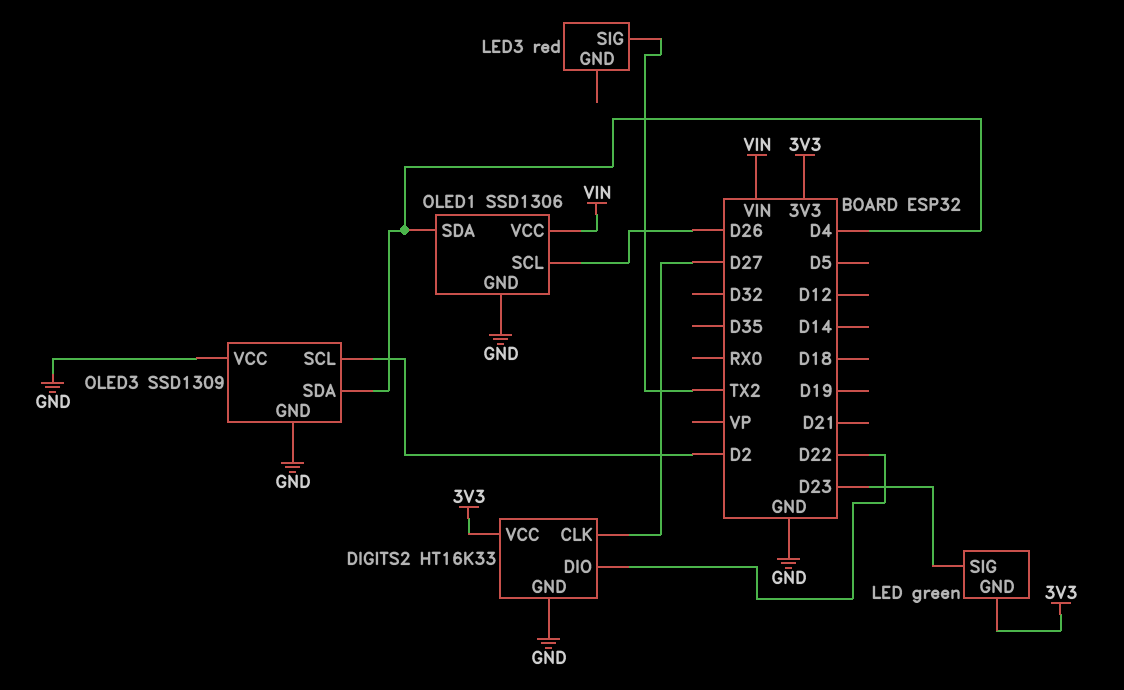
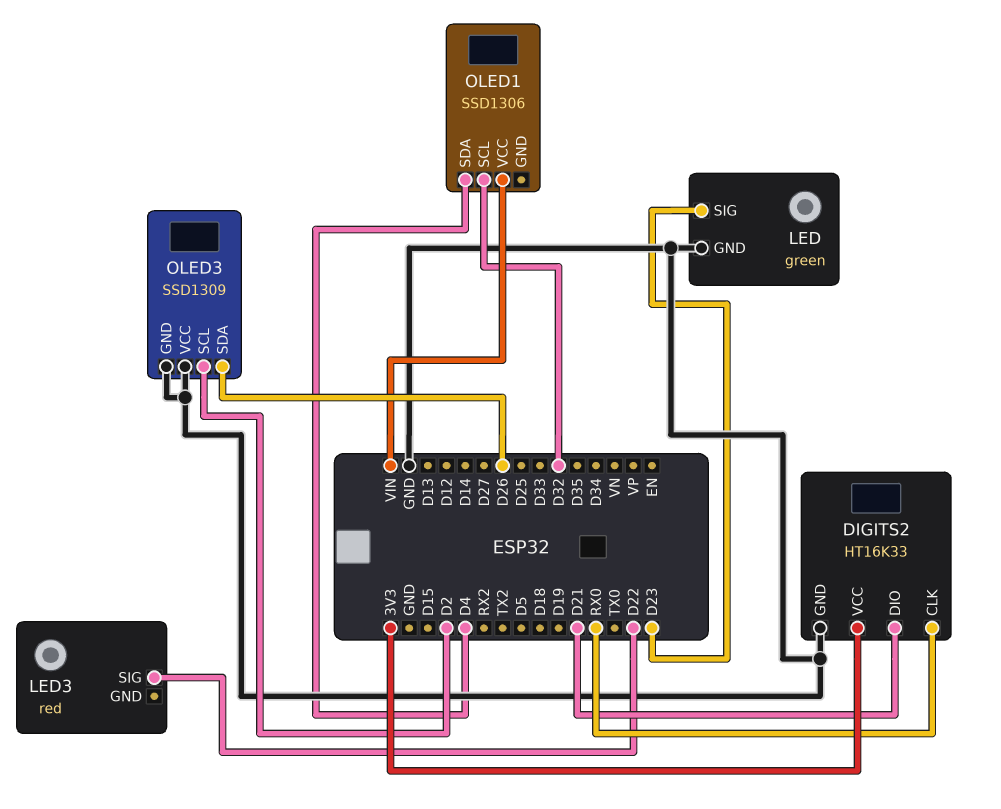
DIGITS2 pin CLK: D27 -> RX0
DIGITS2 pin DIO: D22 -> D21
LED pin GND: 3V3 -> GND
LED3 pin SIG: TX2 -> D22
OLED1 pin GND: GND -> none
OLED1 pin SCL: D26 -> D32
OLED3 pin SDA: D4 -> D26

